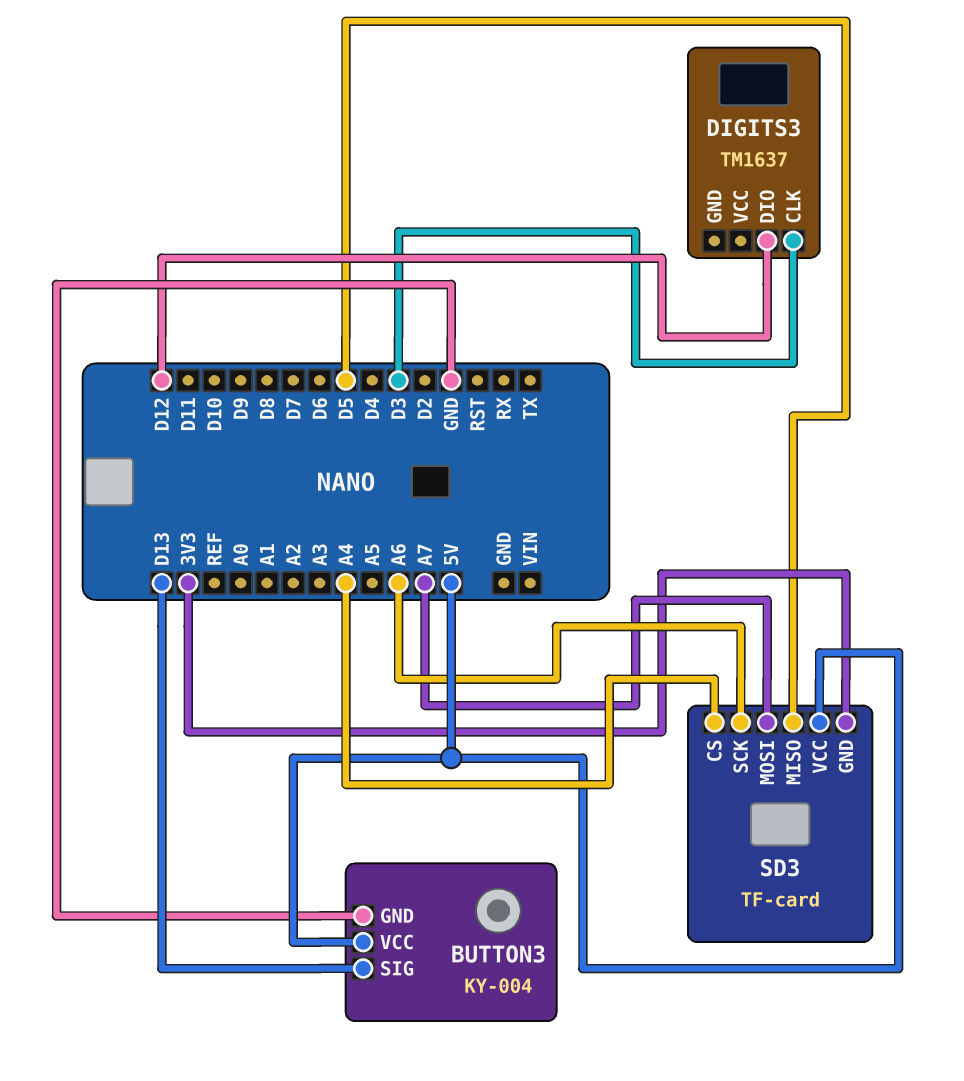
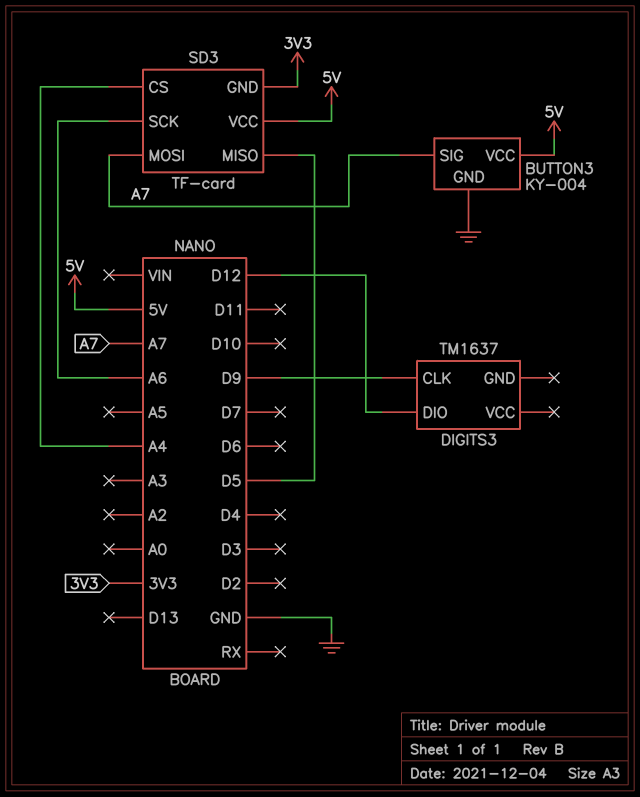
BUTTON3 pin SIG: D13 -> A7
DIGITS3 pin CLK: D3 -> D9

